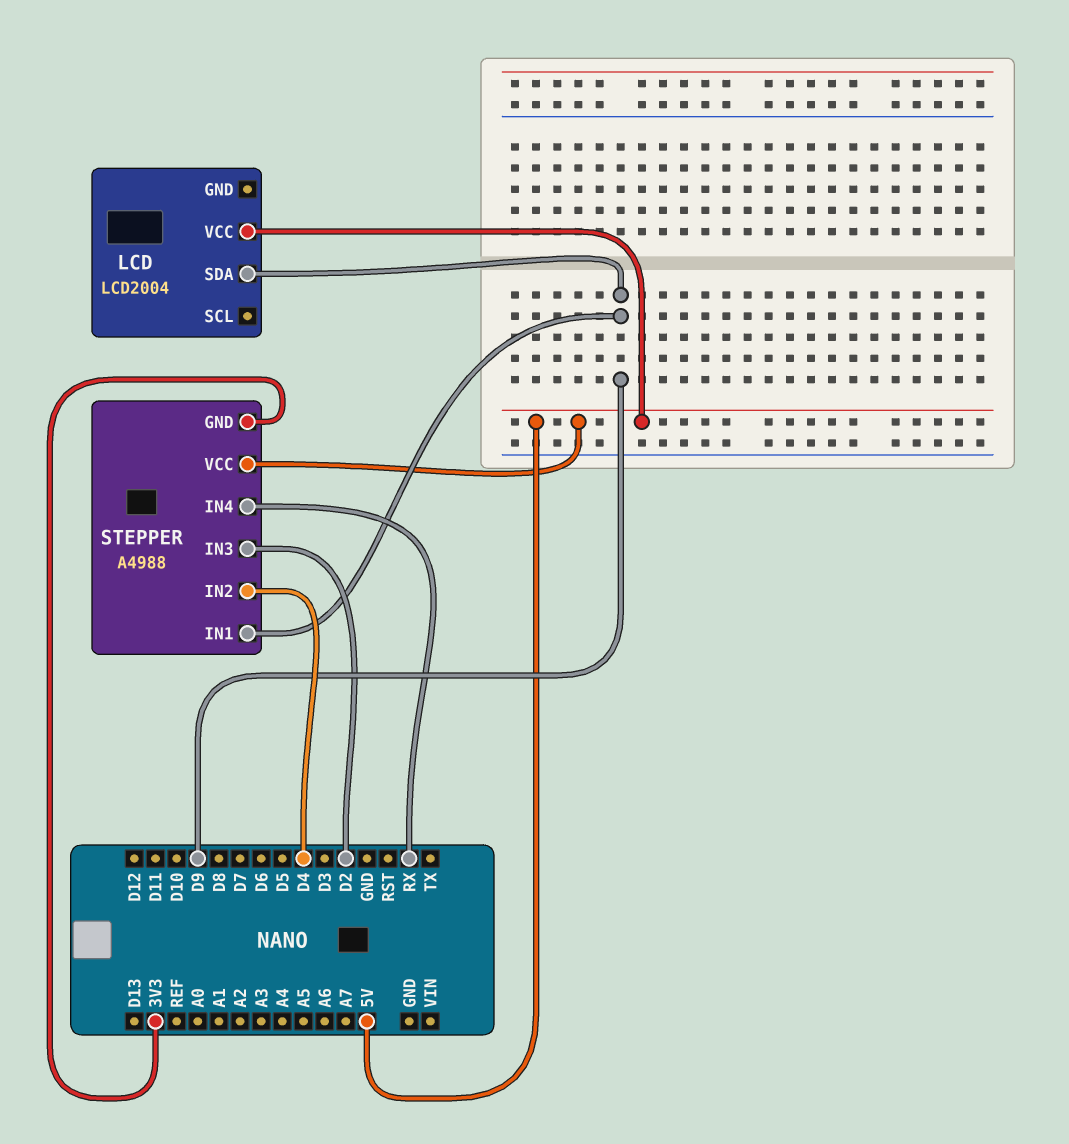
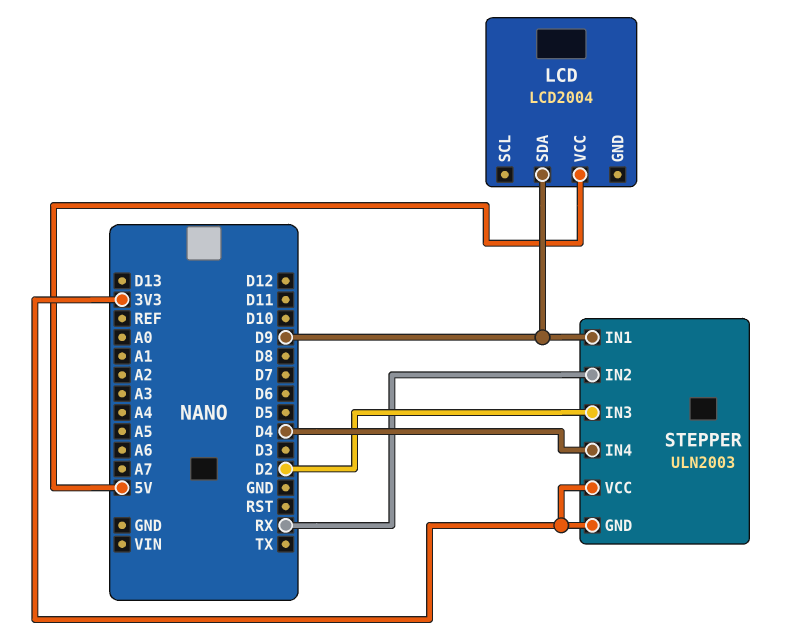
STEPPER: A4988 -> ULN2003
STEPPER pin IN2: D4 -> RX
STEPPER pin IN4: RX -> D4
STEPPER pin VCC: 5V -> 3V3

